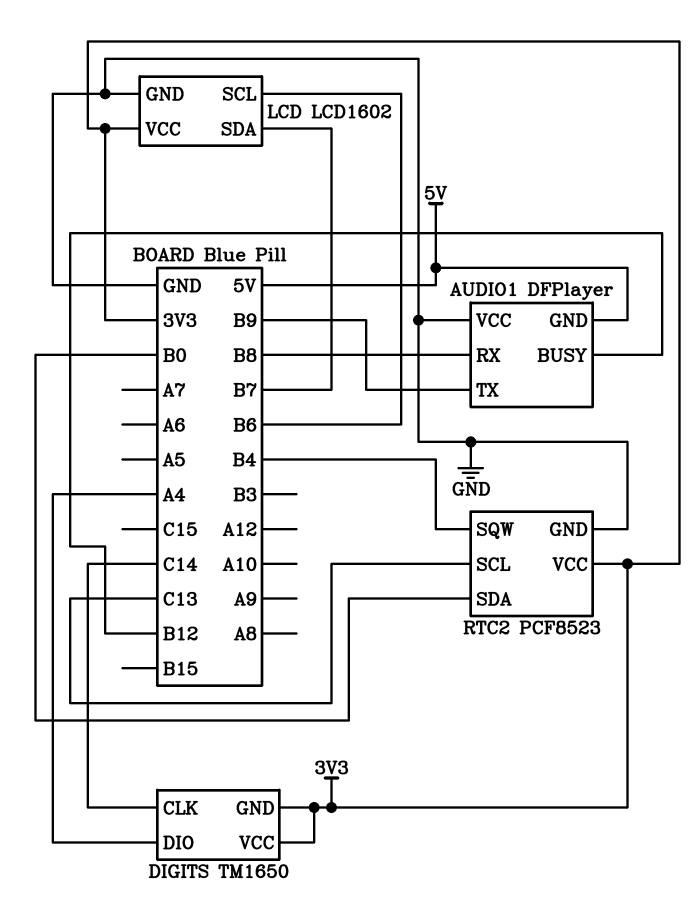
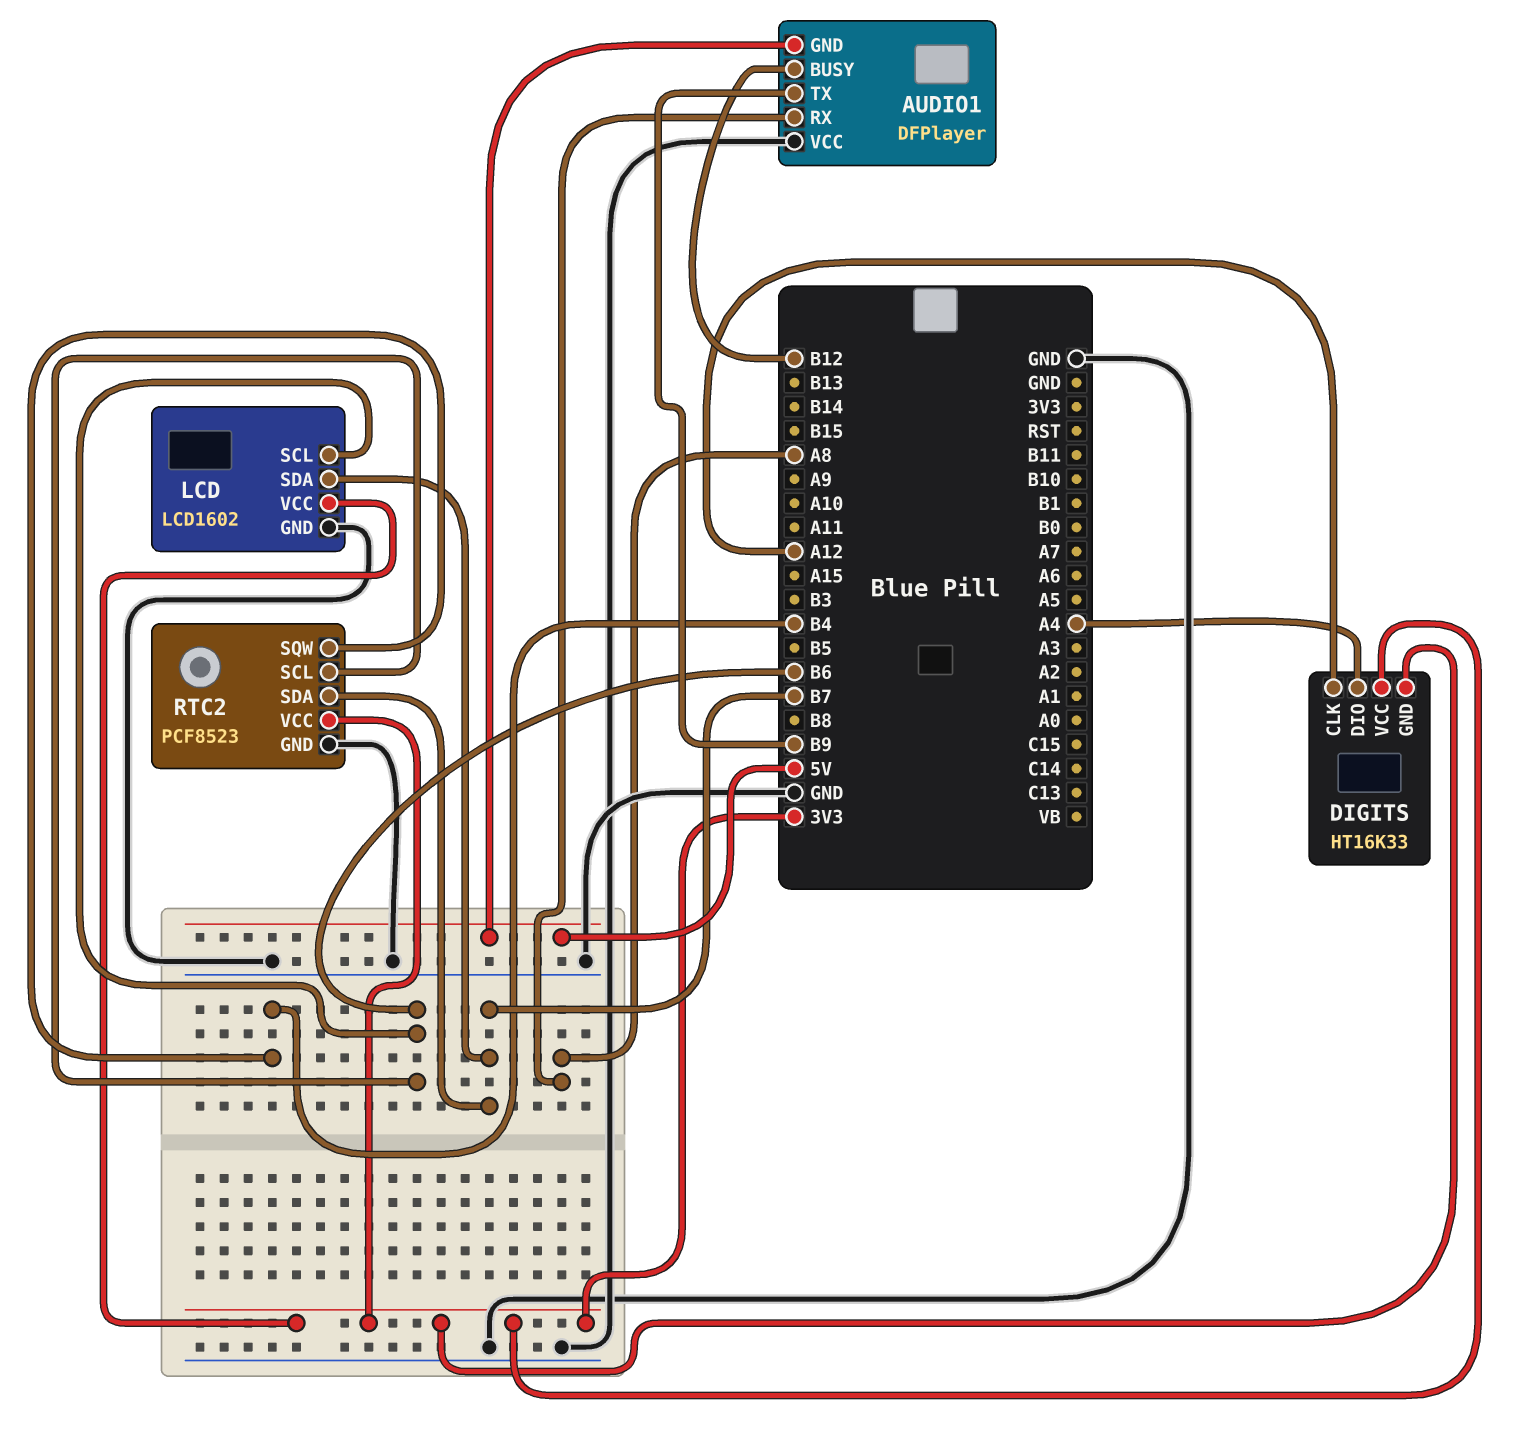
AUDIO1 pin RX: B8 -> A8
DIGITS: TM1650 -> HT16K33
DIGITS pin CLK: C14 -> A12
RTC2 pin SCL: C13 -> B6
RTC2 pin SDA: B0 -> B7

